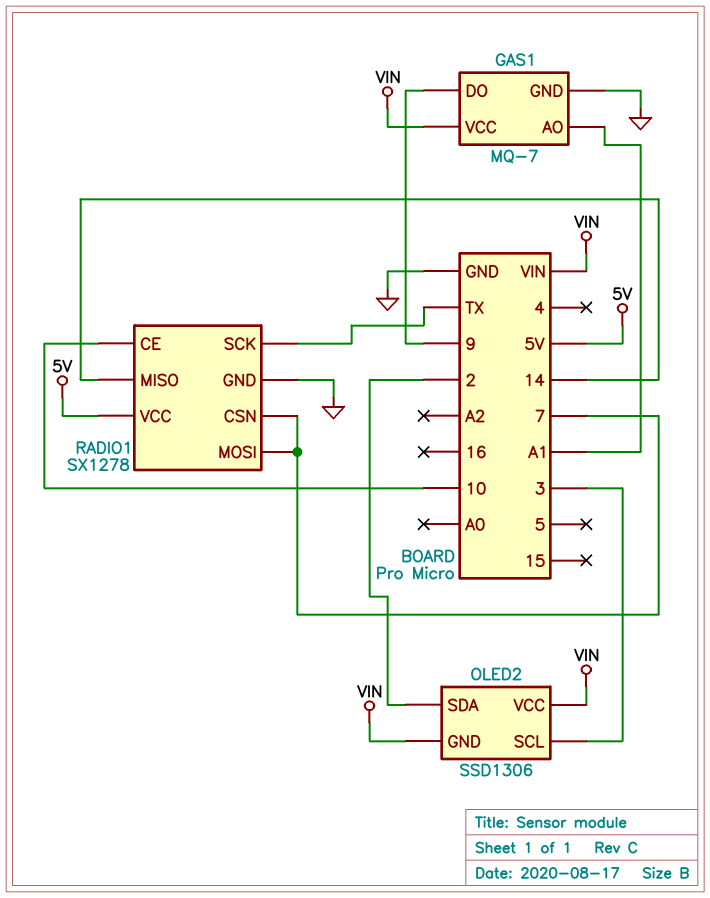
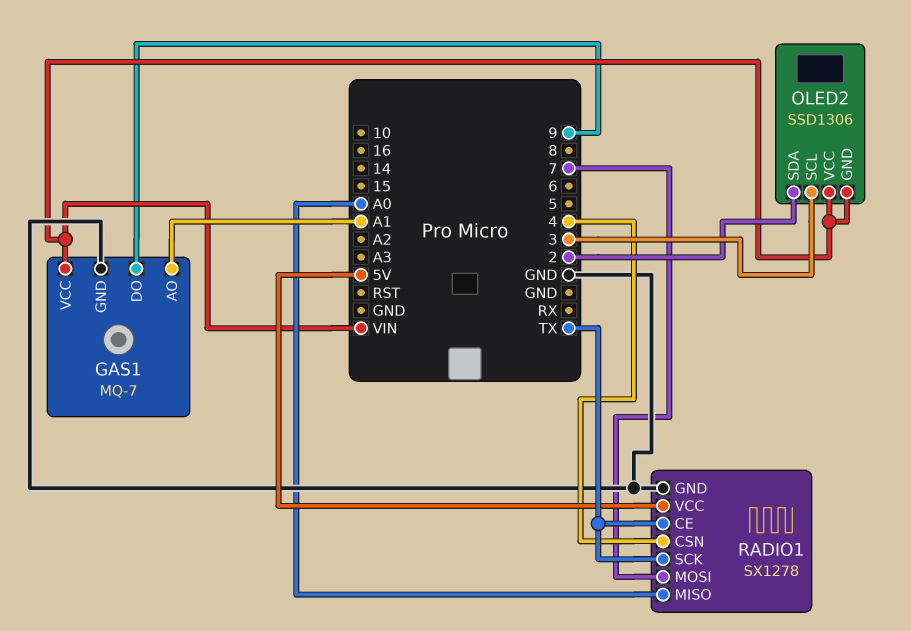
RADIO1 pin CE: 10 -> TX
RADIO1 pin CSN: 7 -> 4
RADIO1 pin MISO: 14 -> A0

